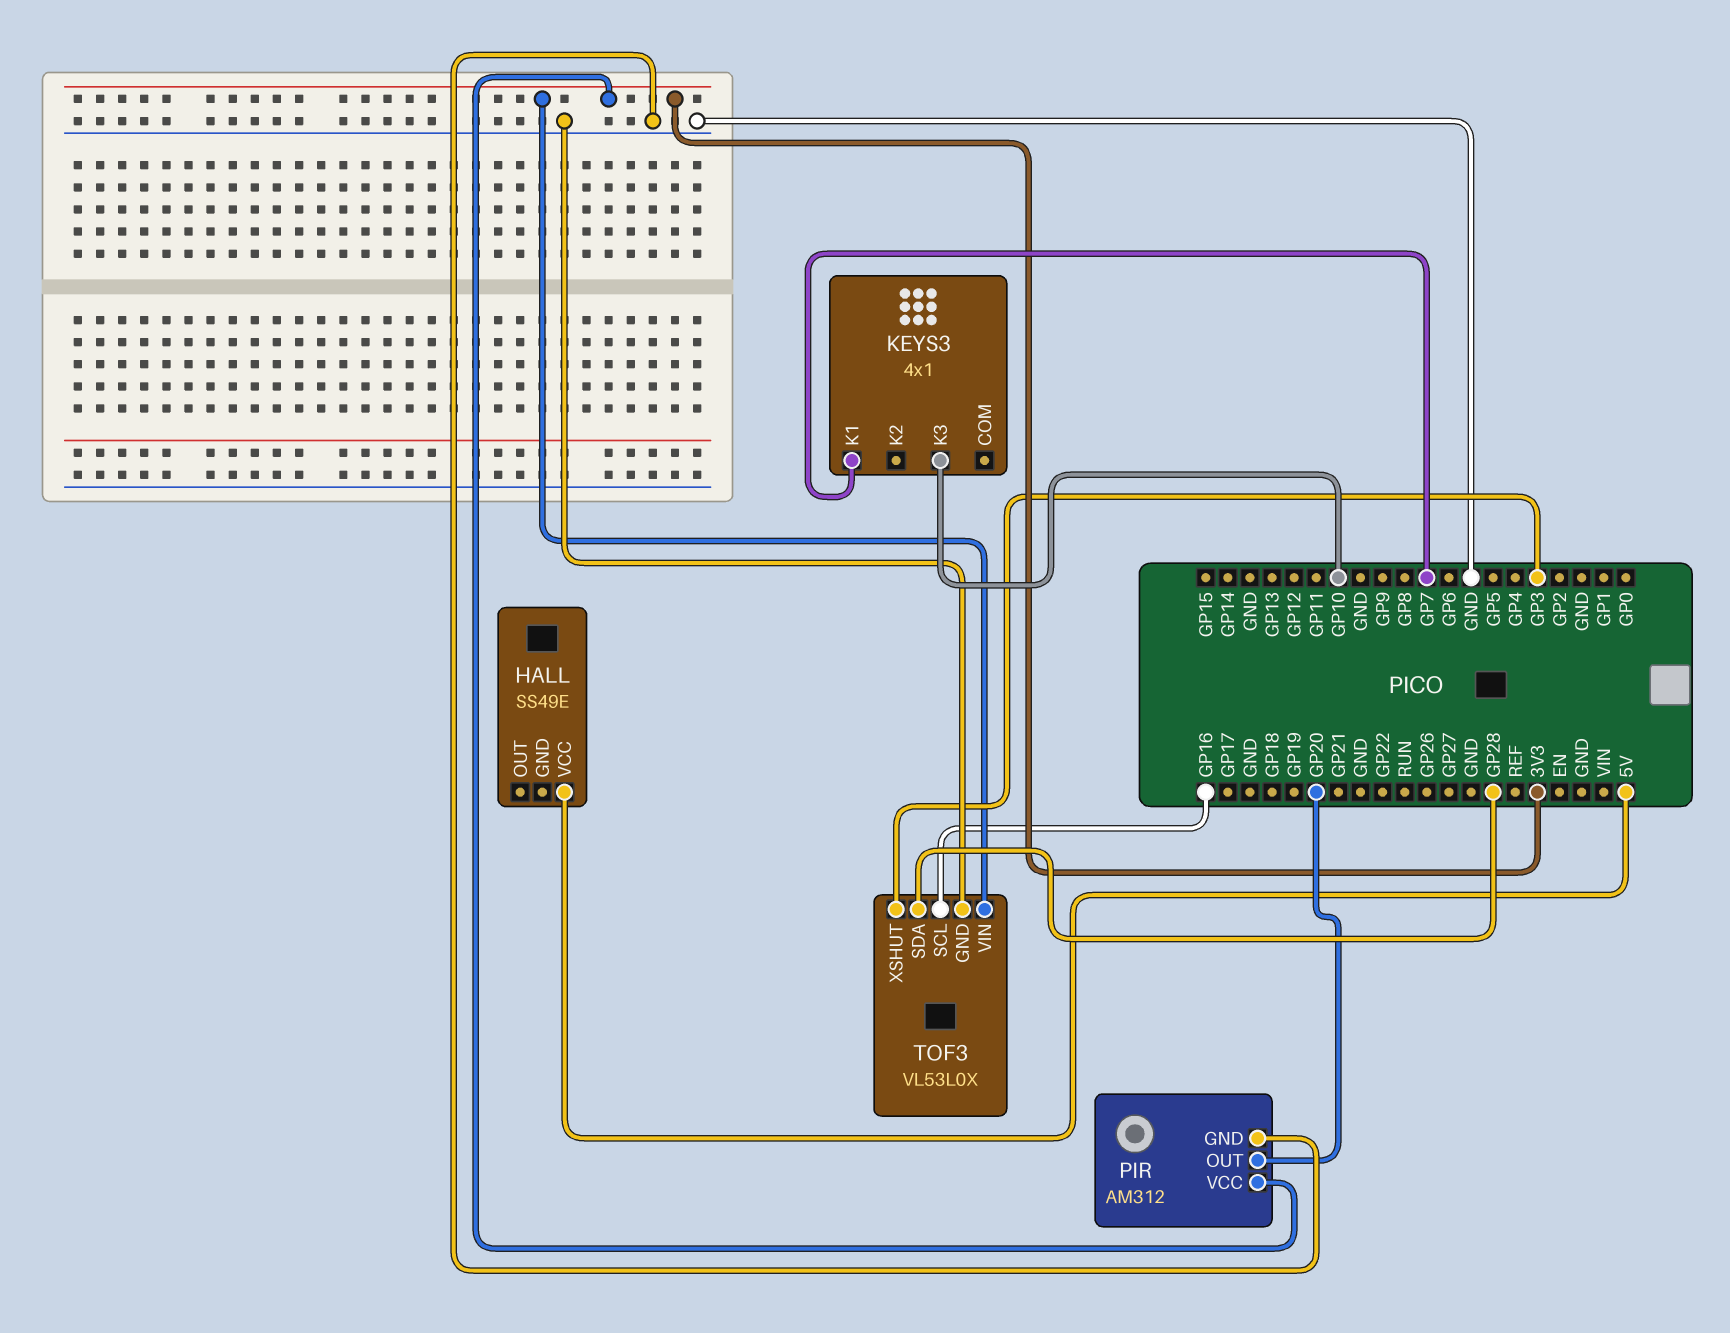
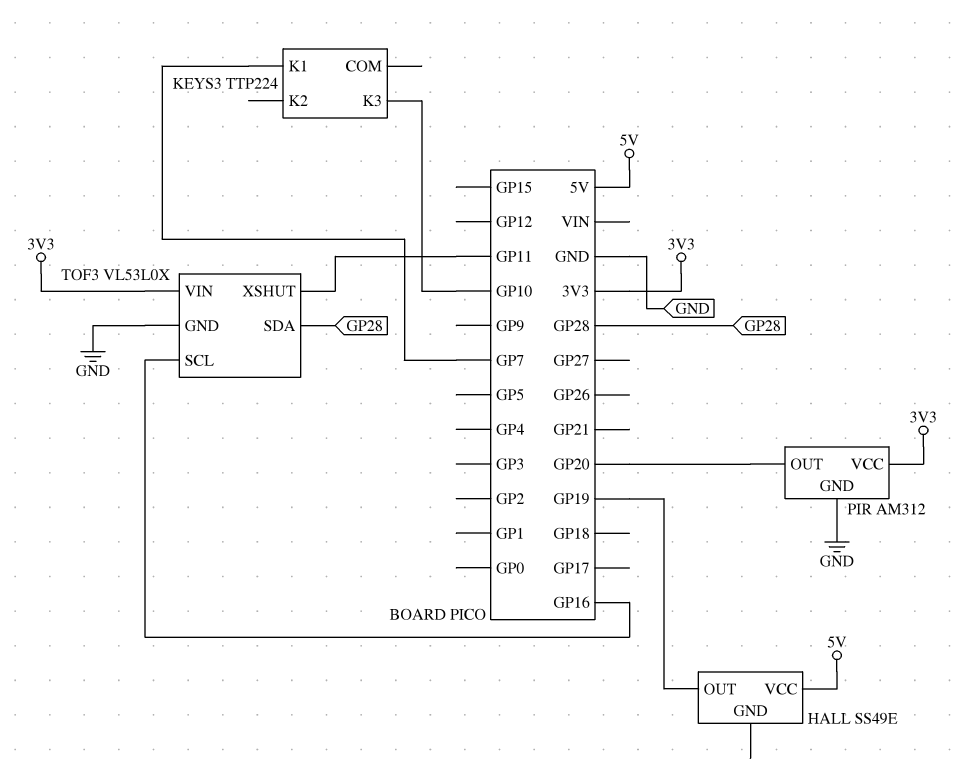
HALL pin OUT: none -> GP19
KEYS3: 4x1 -> TTP224
TOF3 pin XSHUT: GP3 -> GP11

